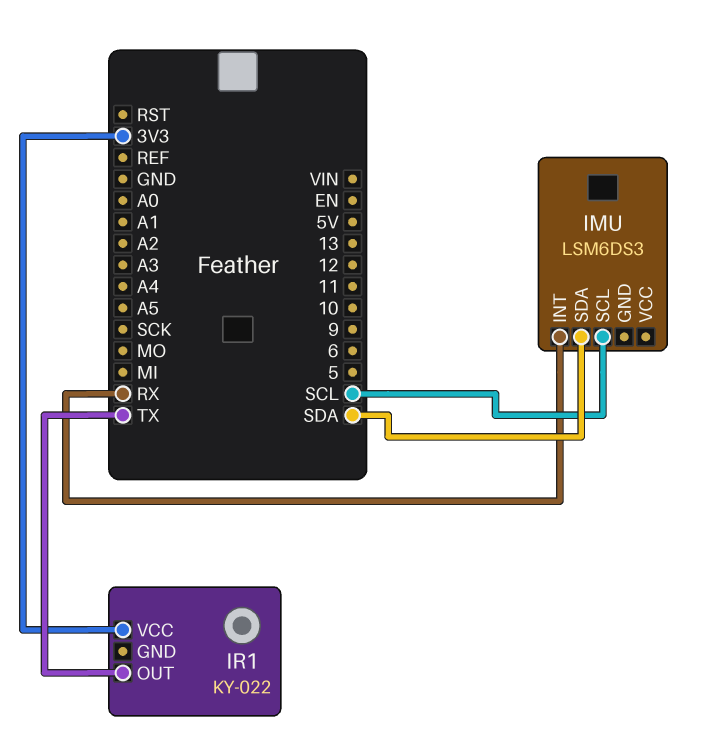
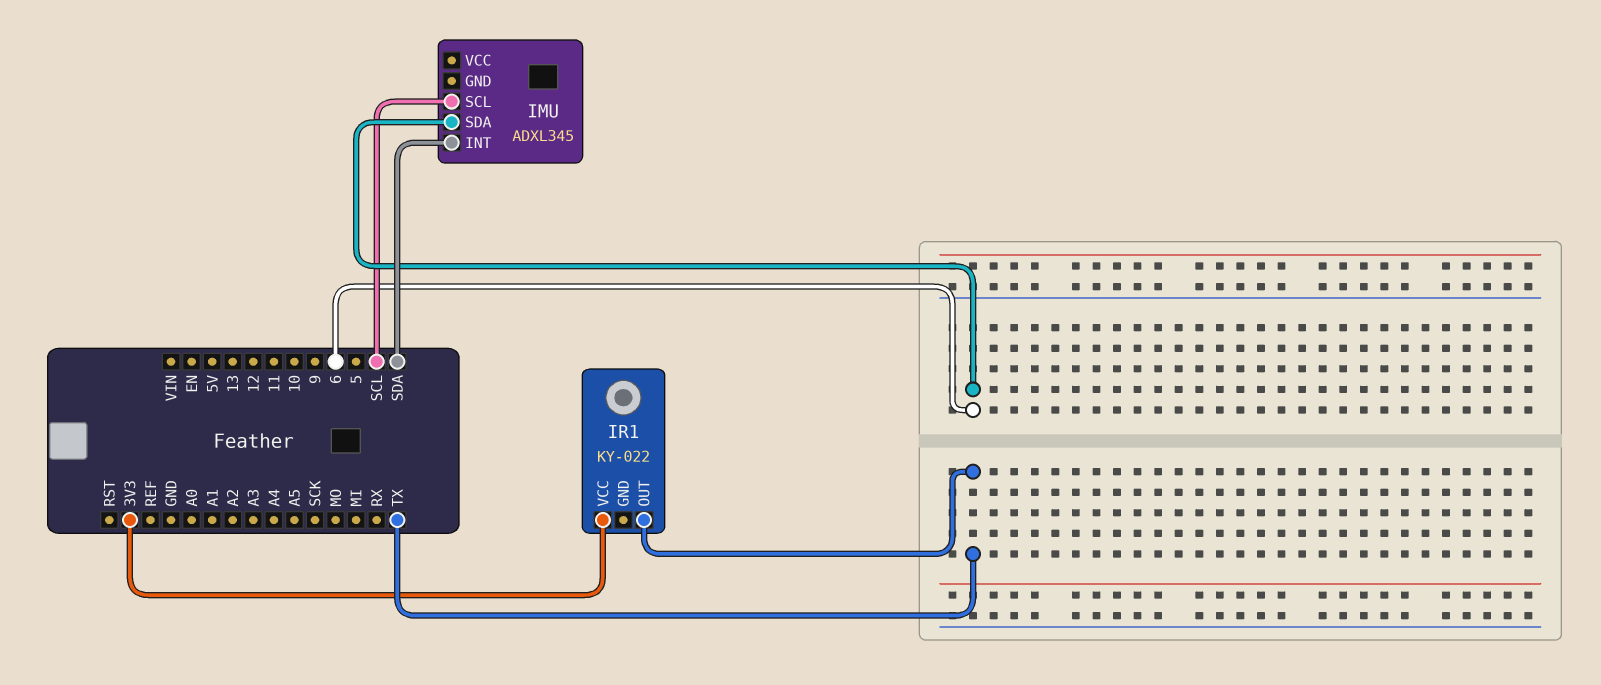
IMU: LSM6DS3 -> ADXL345
IMU pin INT: RX -> SDA
IMU pin SDA: SDA -> 6

